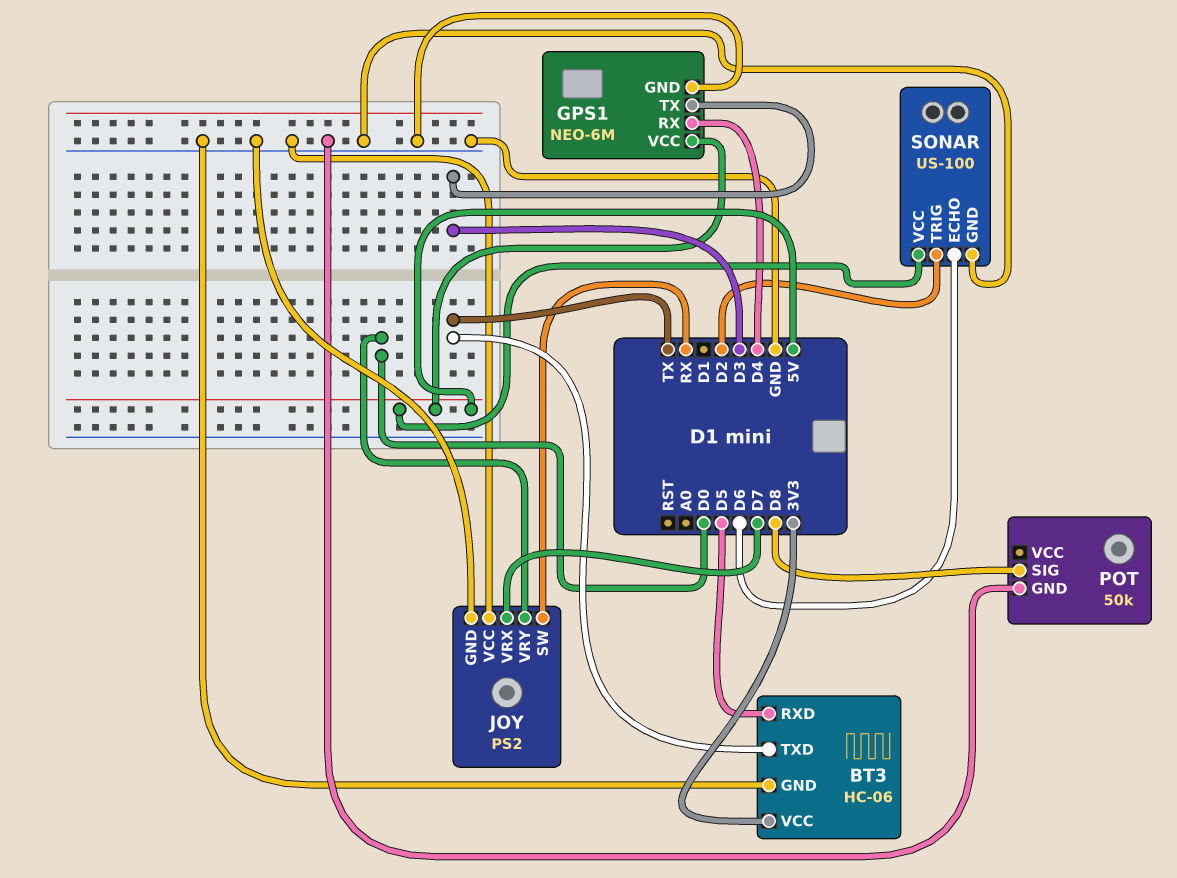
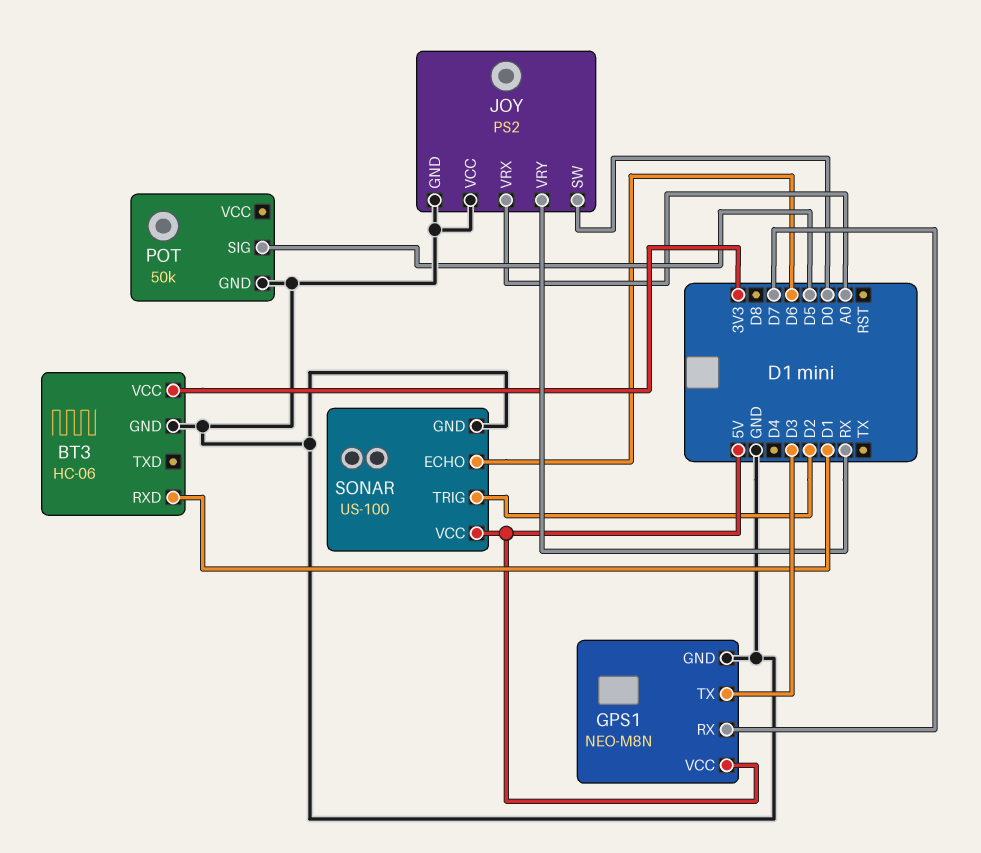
BT3 pin RXD: D5 -> D1
BT3 pin TXD: TX -> none
GPS1: NEO-6M -> NEO-M8N
GPS1 pin RX: D4 -> D7
JOY pin SW: RX -> D0
JOY pin VRX: D7 -> A0
JOY pin VRY: D0 -> RX
POT pin SIG: D8 -> D5

